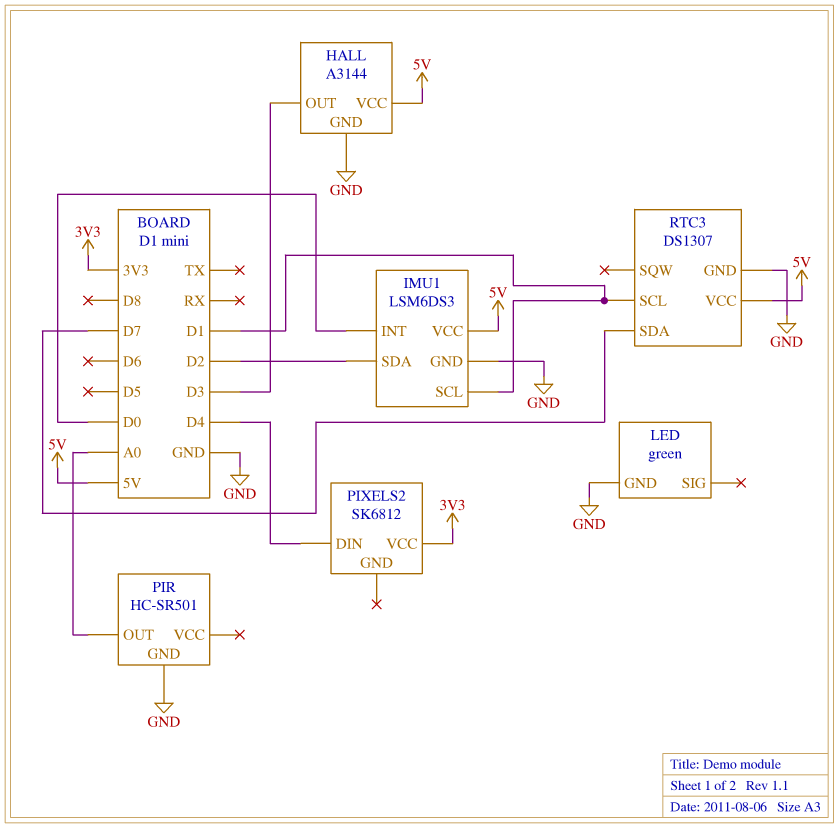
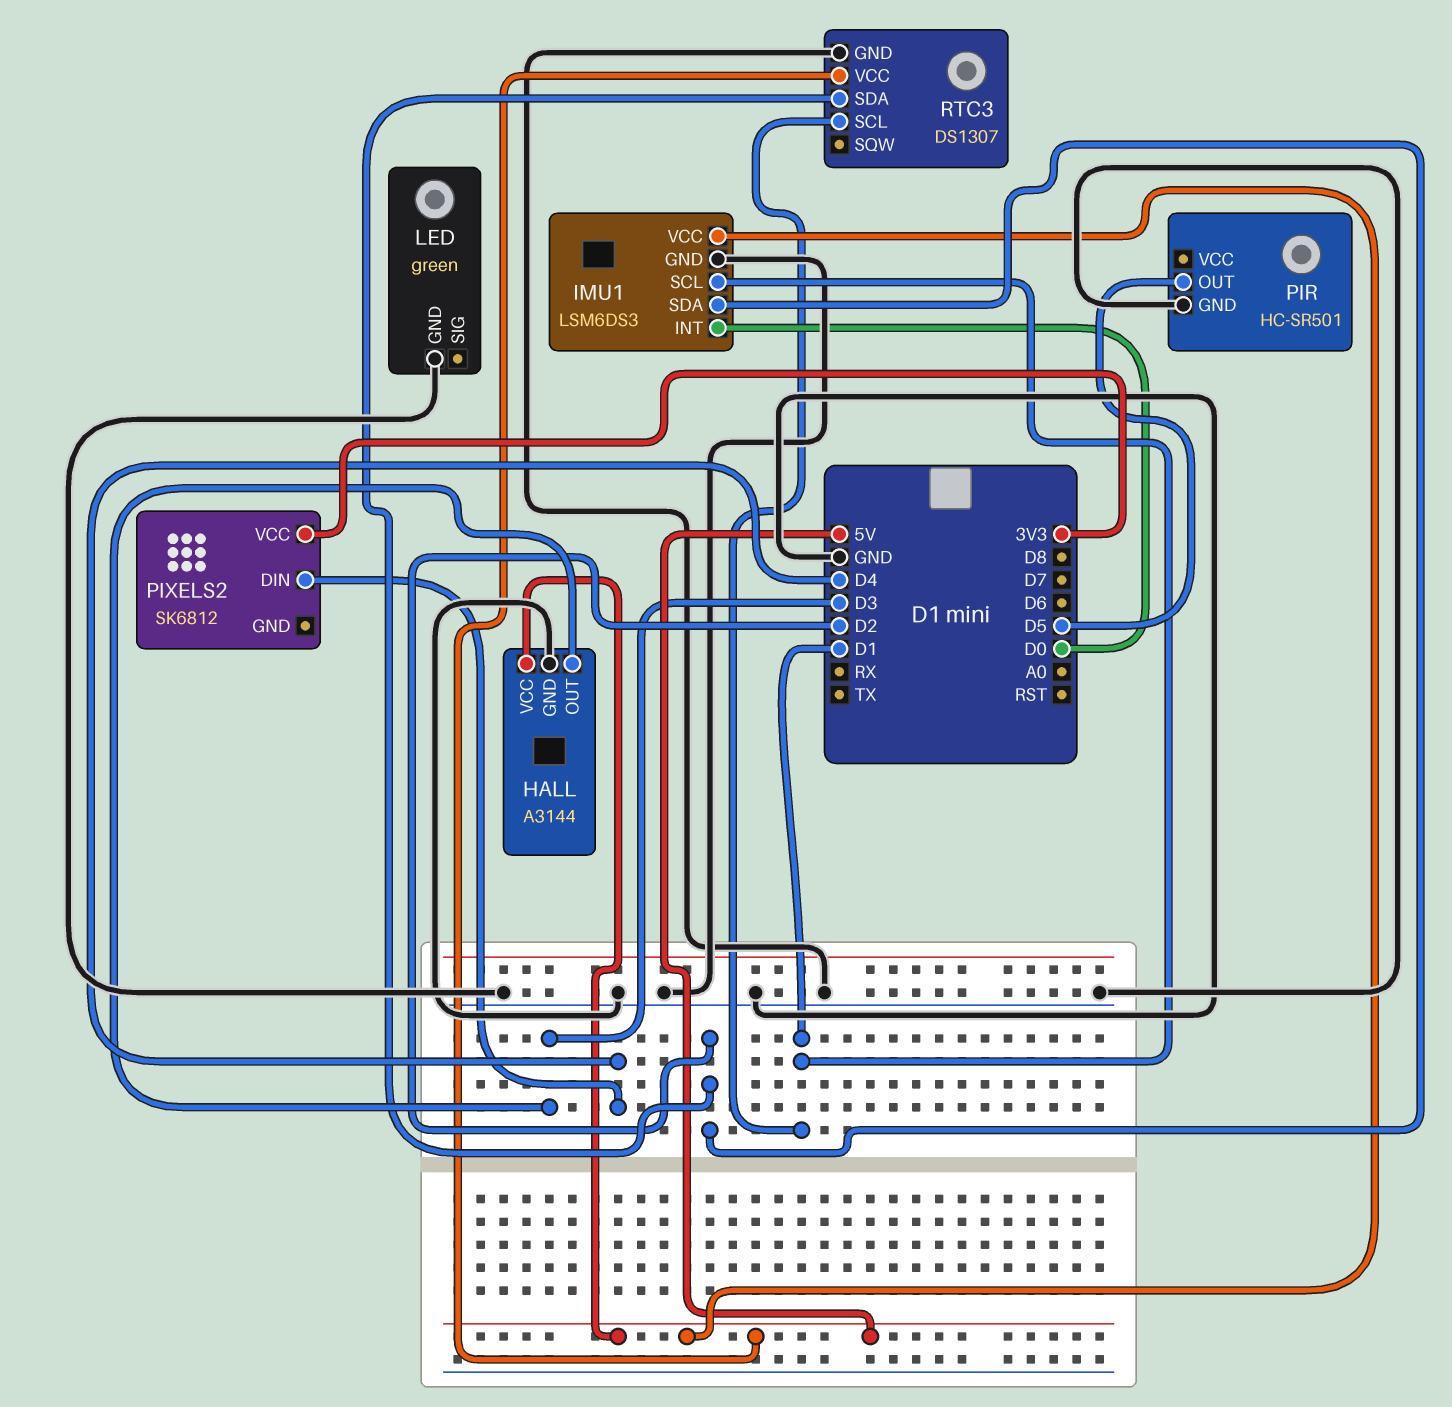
PIR pin OUT: A0 -> D5
RTC3 pin SDA: D7 -> D2

